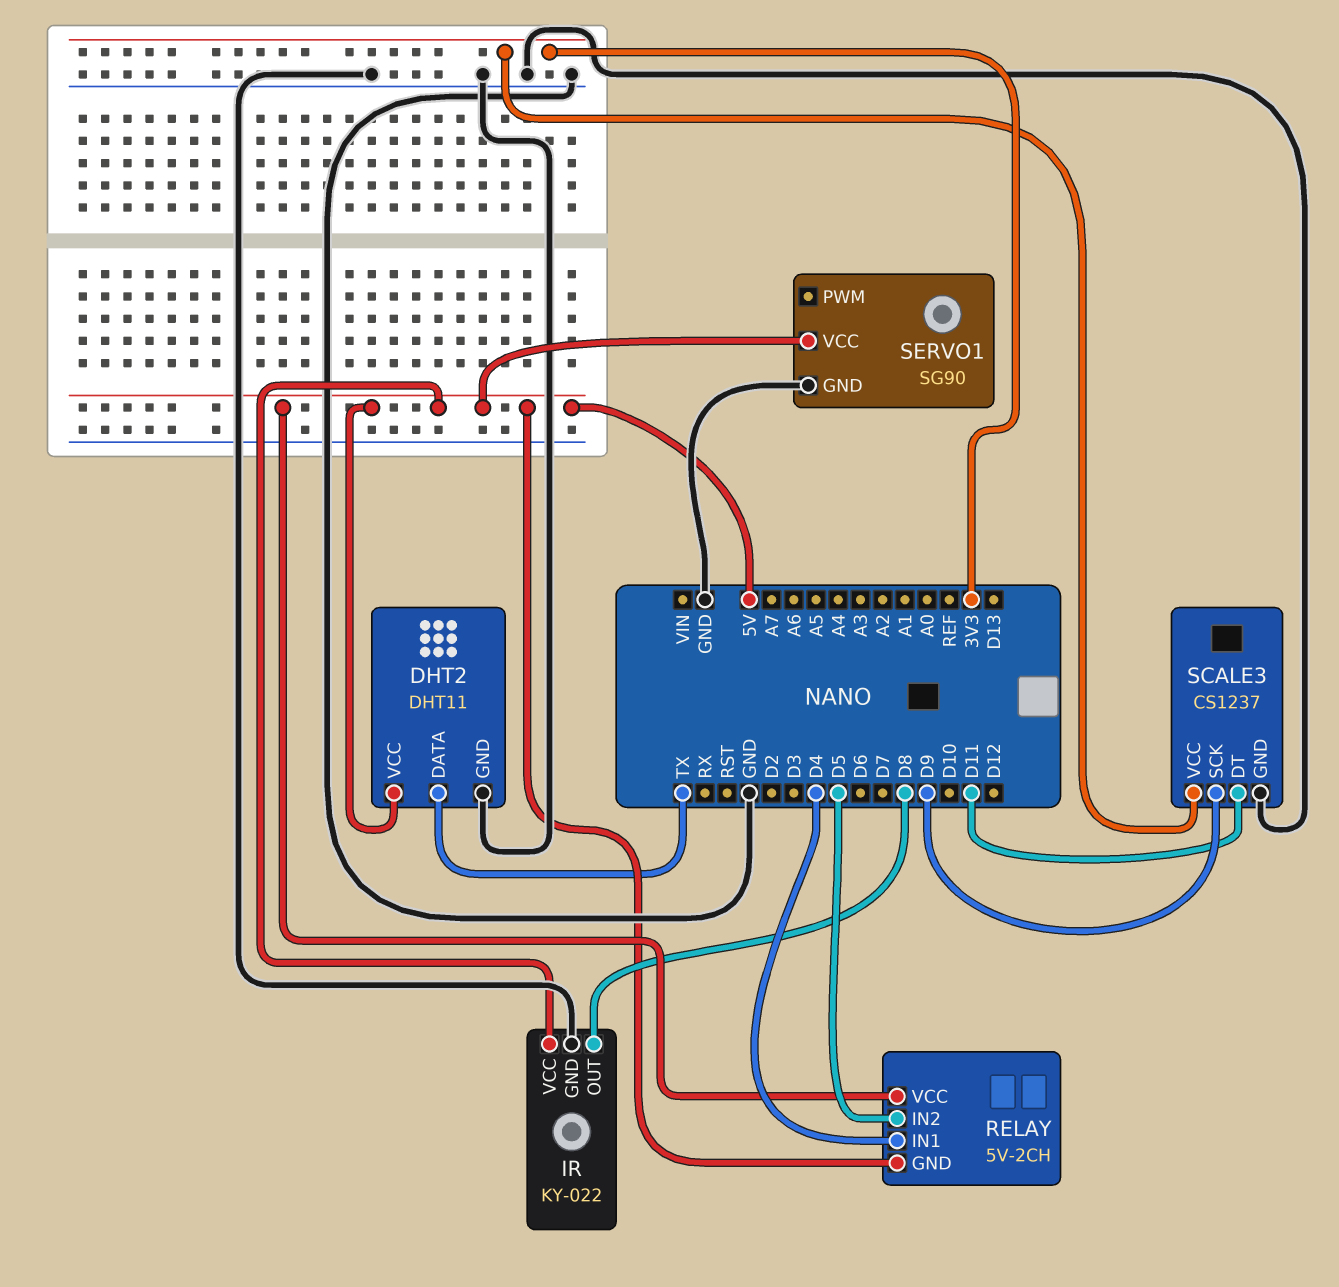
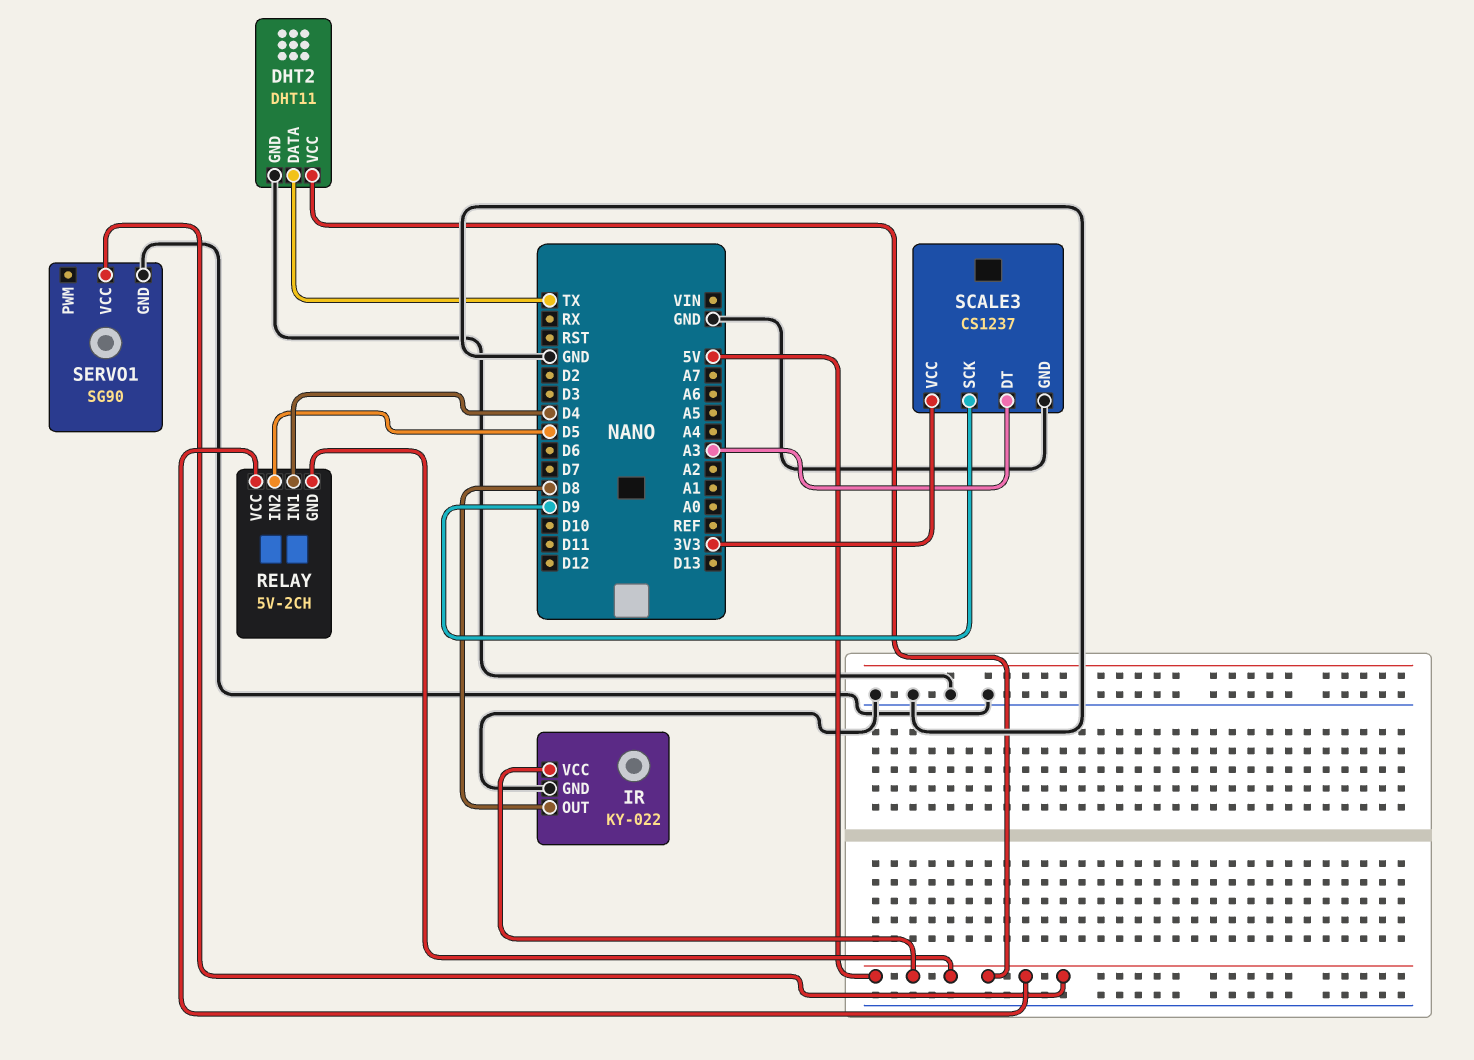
SCALE3 pin DT: D11 -> A3

